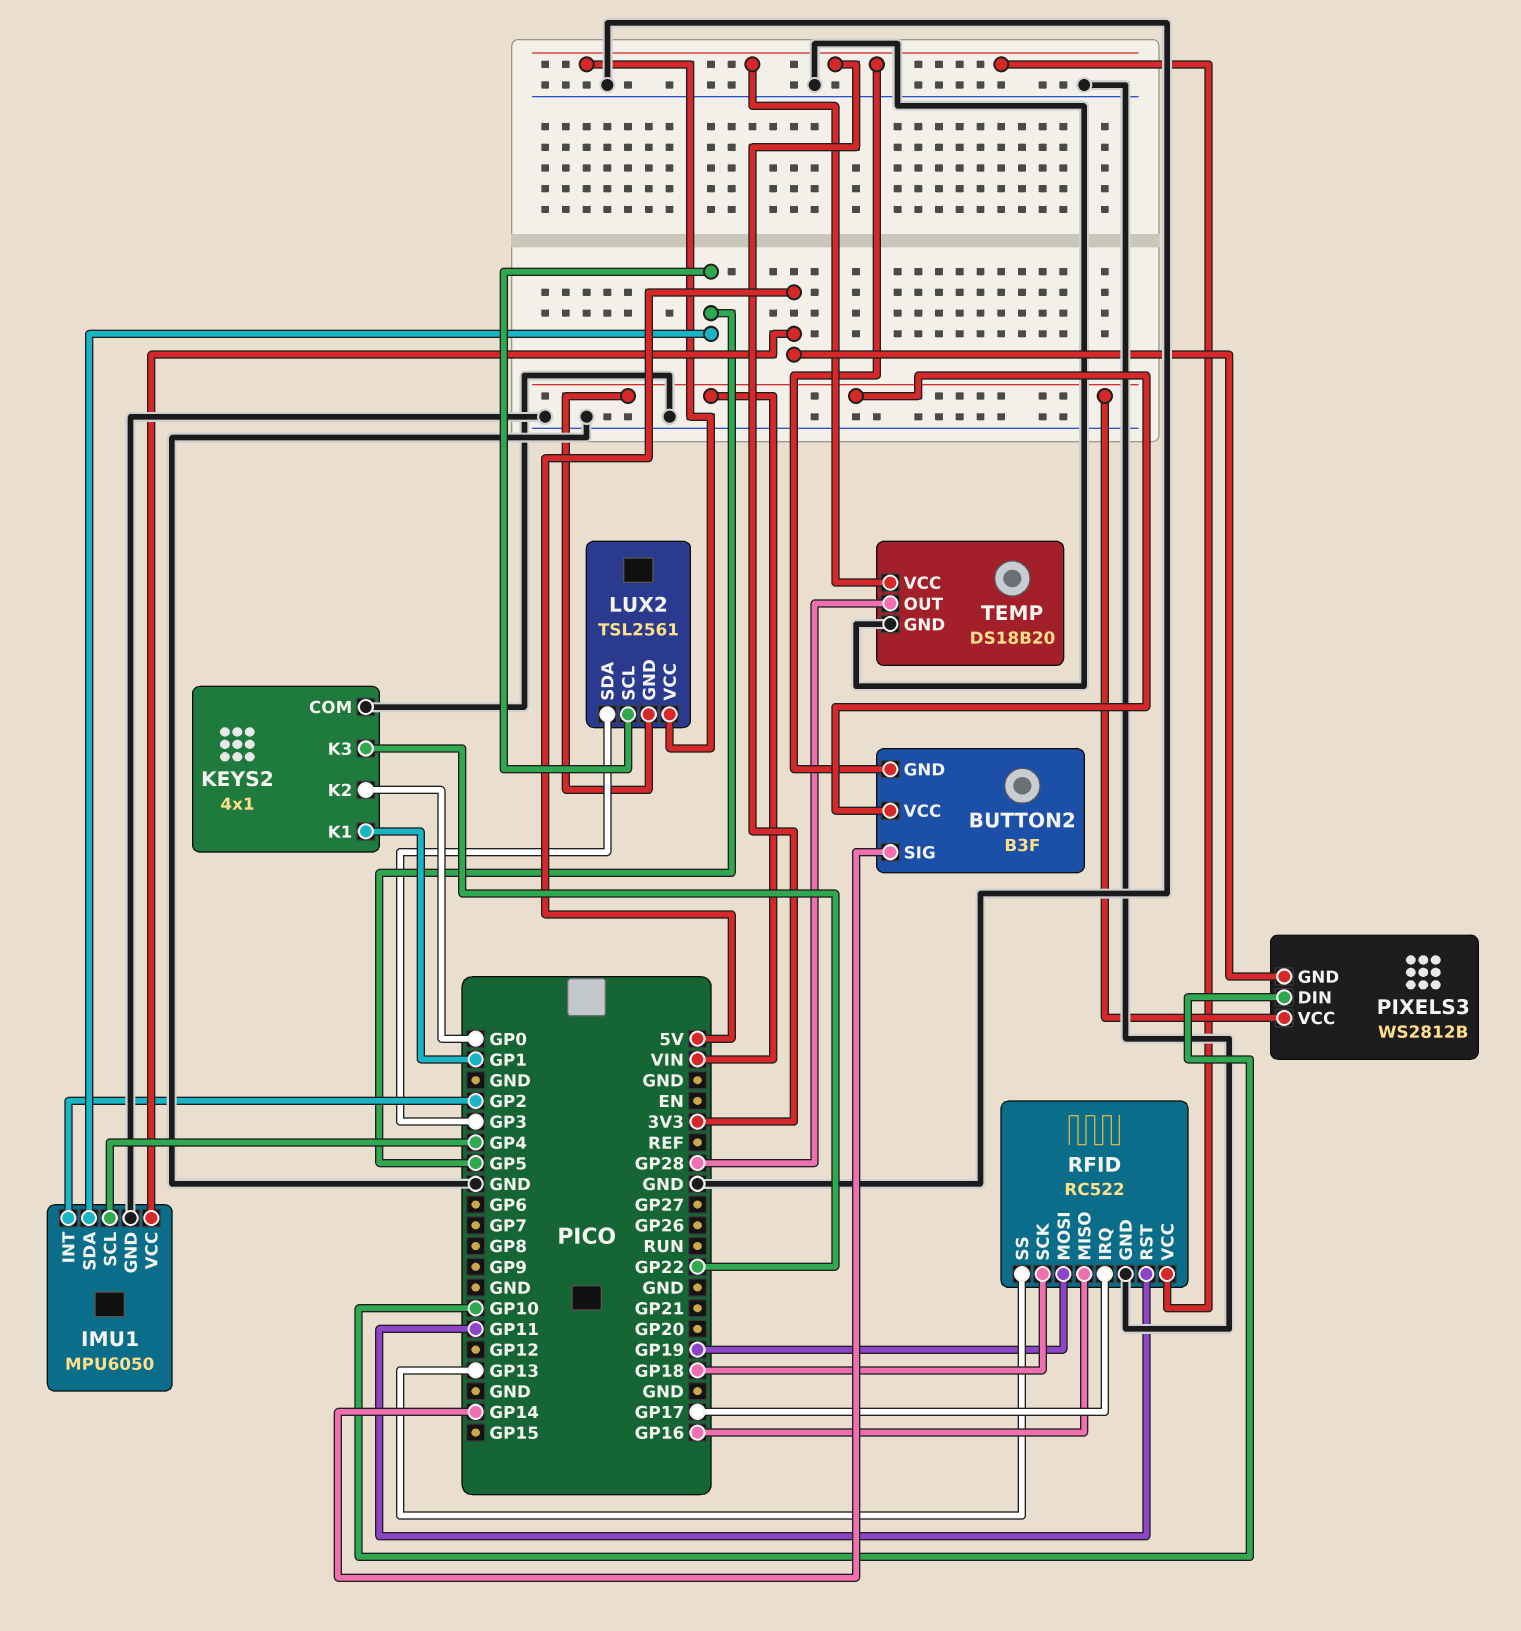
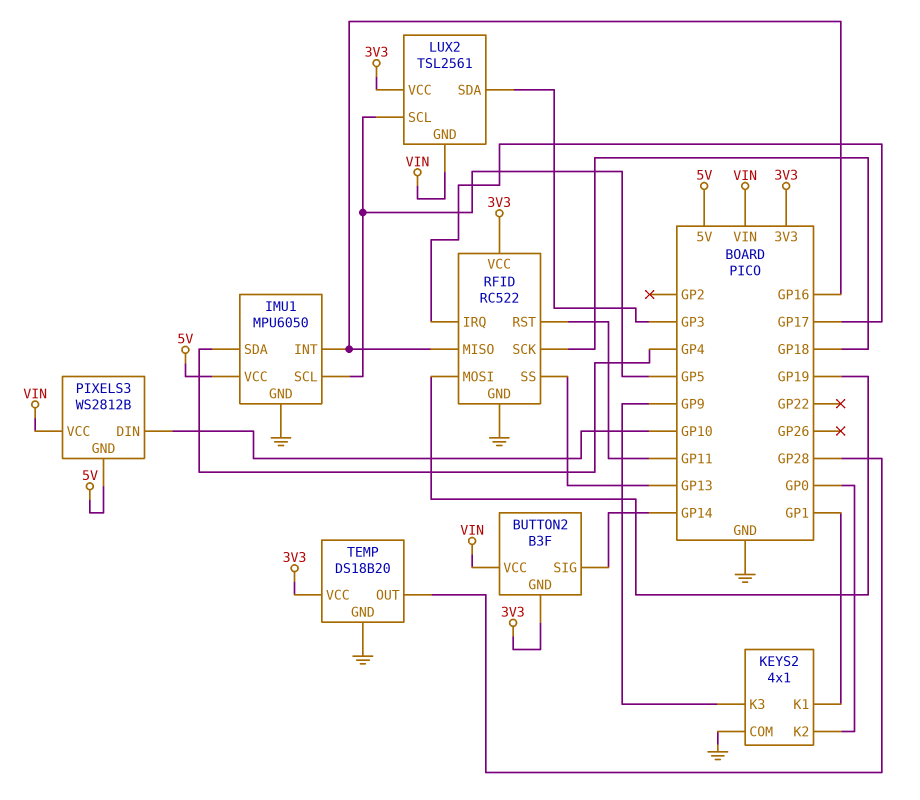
IMU1 pin INT: GP2 -> GP16
IMU1 pin SCL: GP4 -> GP5
IMU1 pin SDA: GP5 -> GP4
KEYS2 pin K3: GP22 -> GP9

